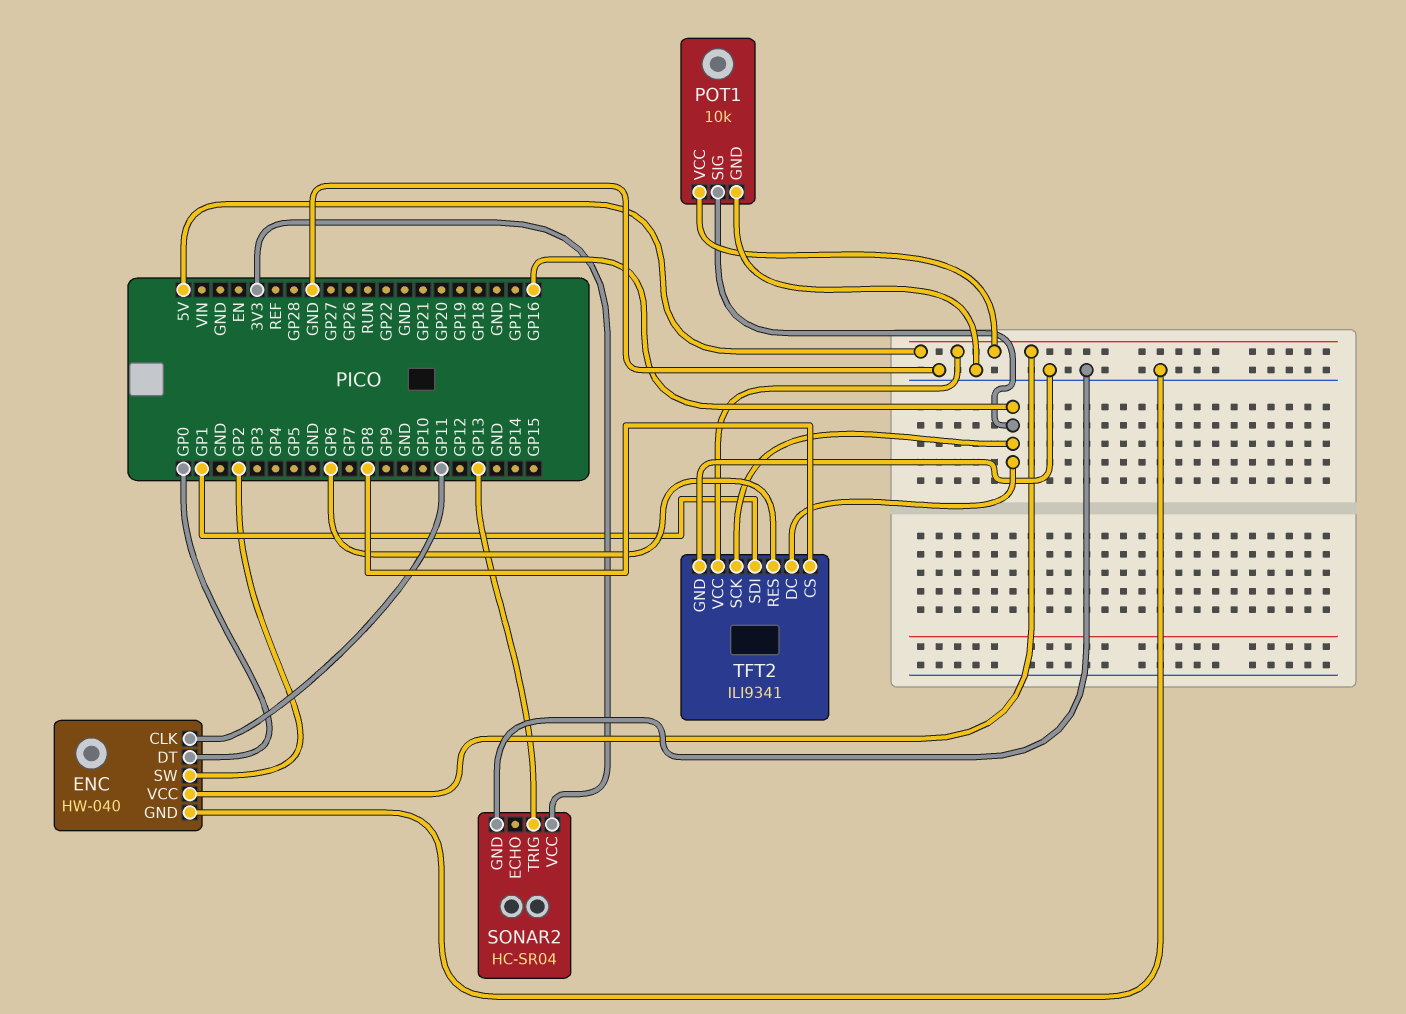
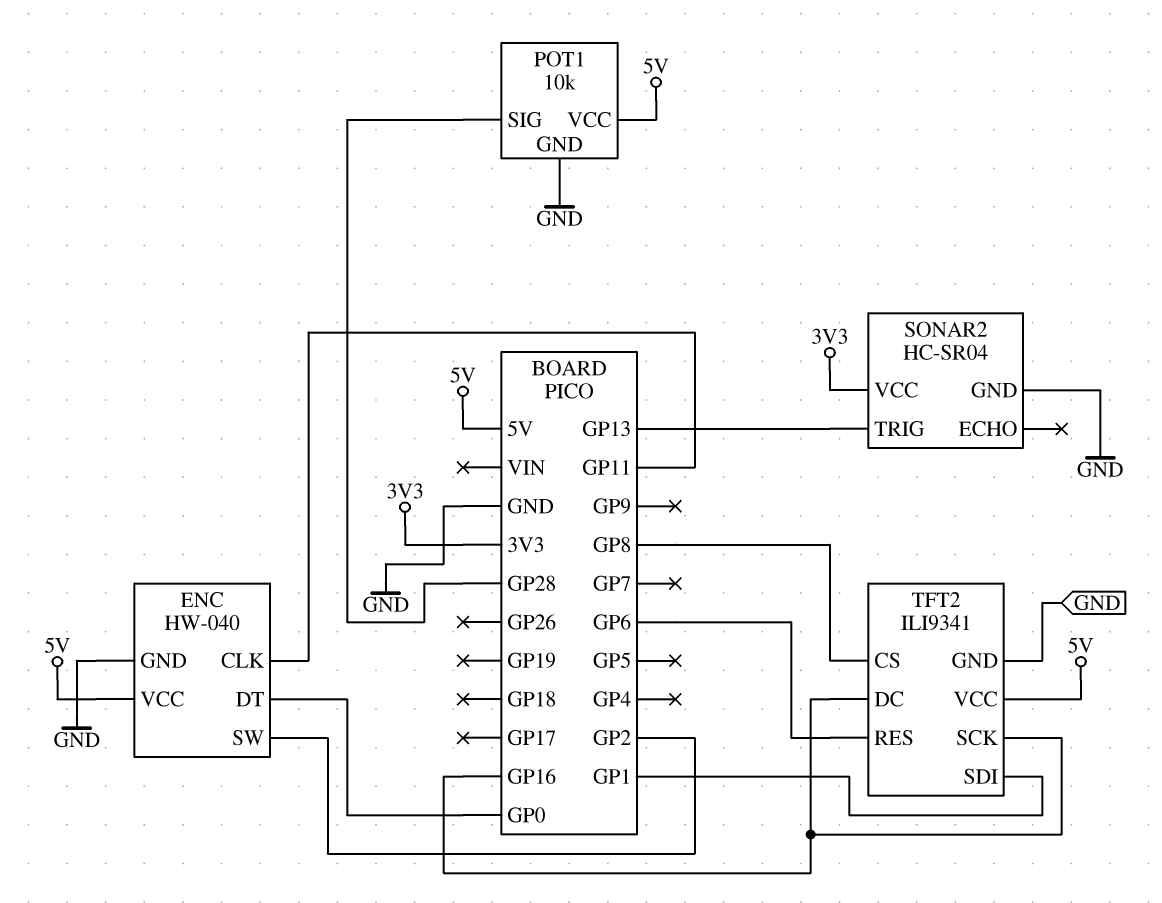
POT1 pin SIG: GP16 -> GP28

